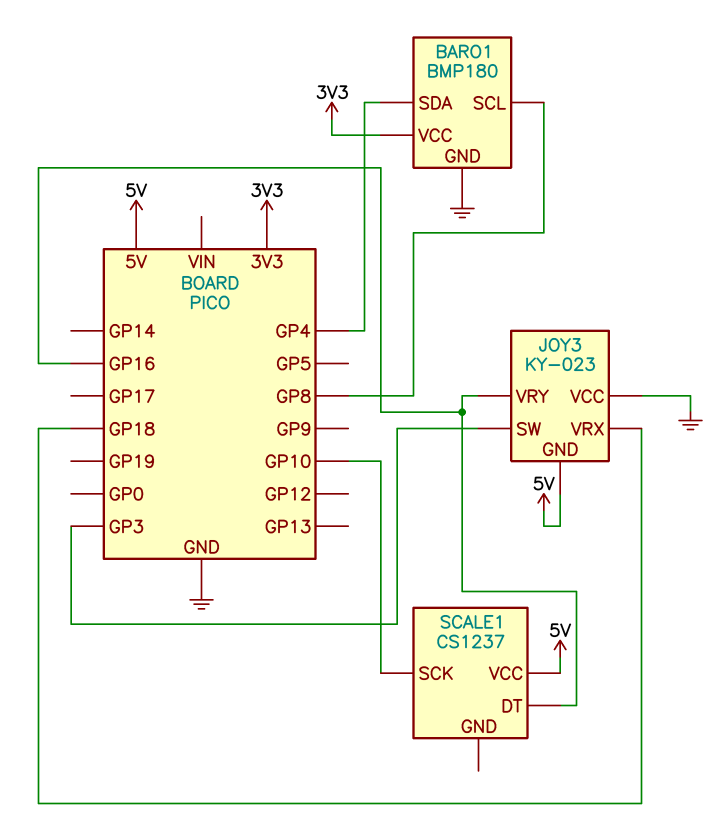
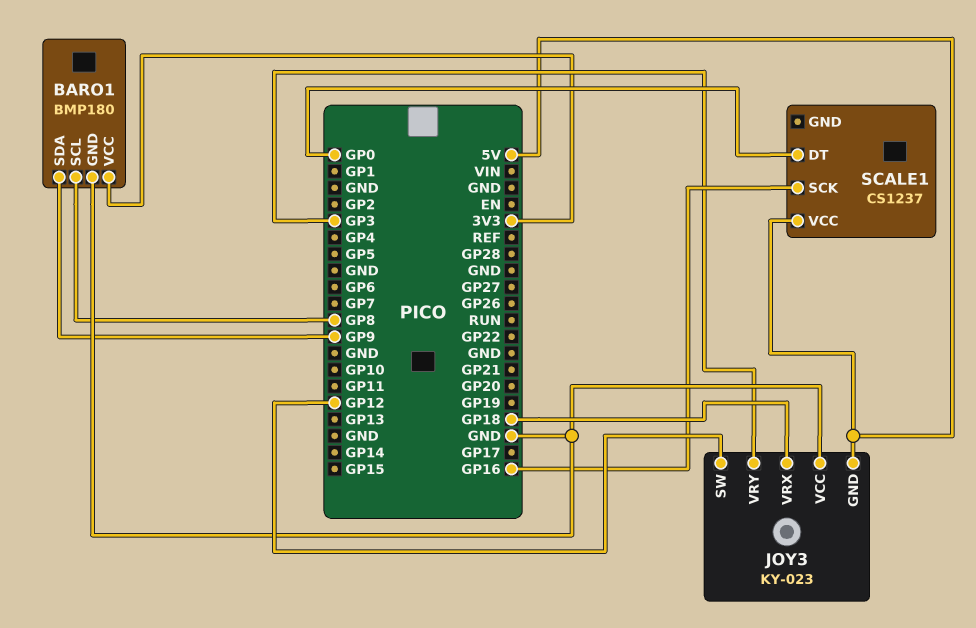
BARO1 pin SDA: GP4 -> GP9
JOY3 pin SW: GP3 -> GP12
JOY3 pin VRY: GP16 -> GP3
SCALE1 pin DT: GP16 -> GP0
SCALE1 pin SCK: GP10 -> GP16

